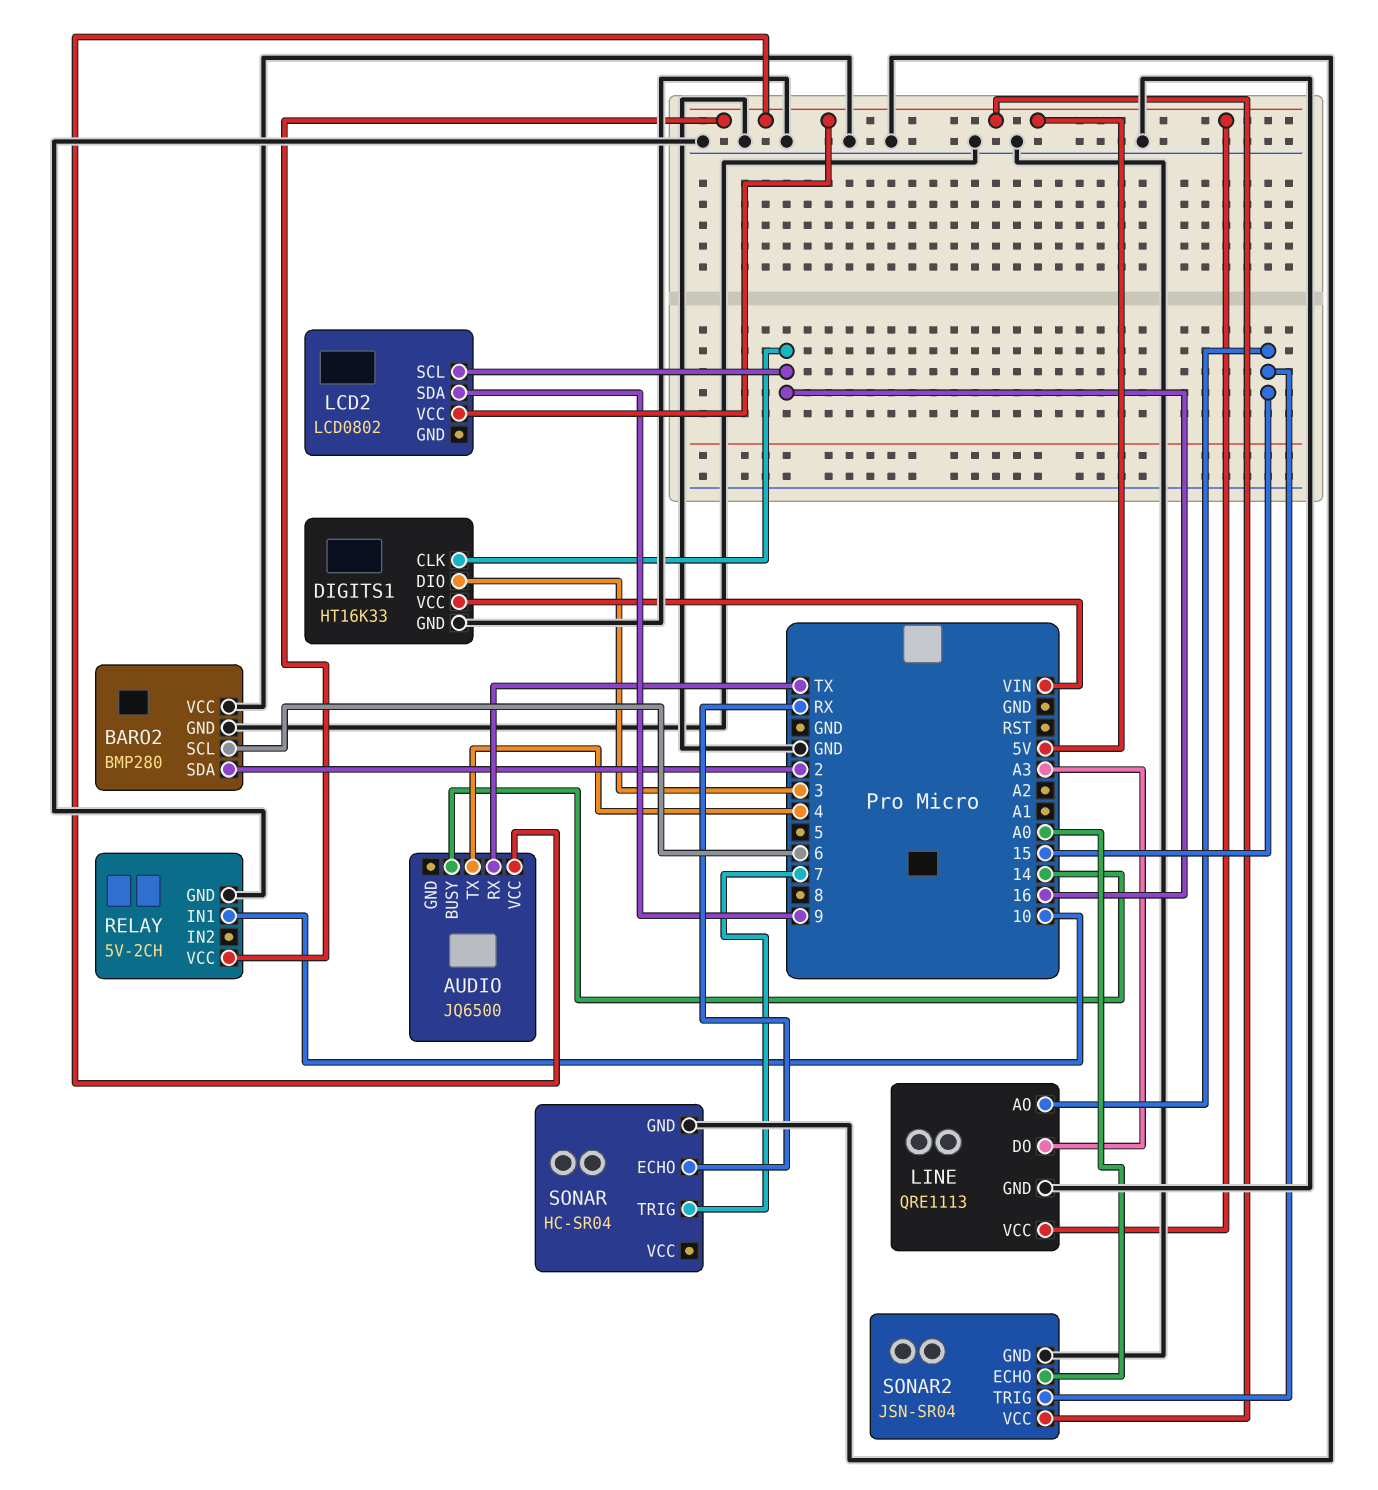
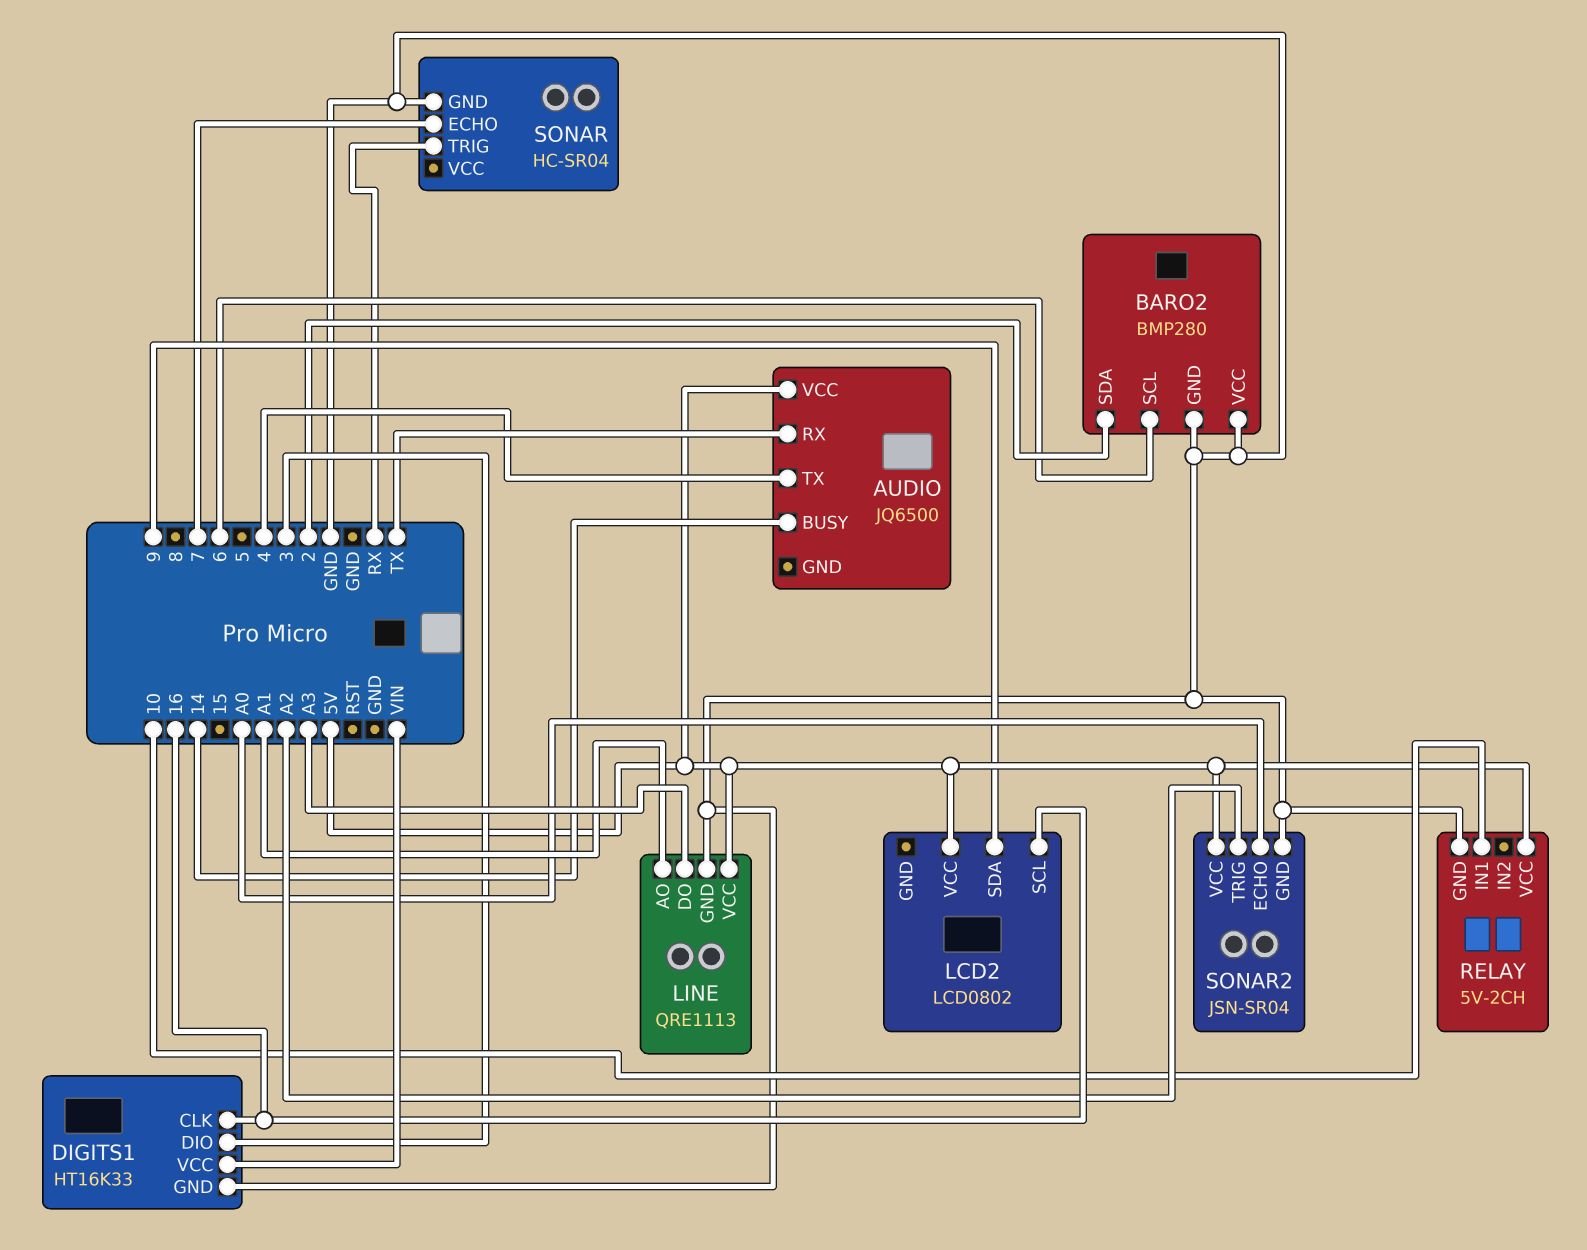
LINE pin AO: 15 -> A1
SONAR pin ECHO: RX -> 7
SONAR pin TRIG: 7 -> RX
SONAR2 pin TRIG: 15 -> A2

